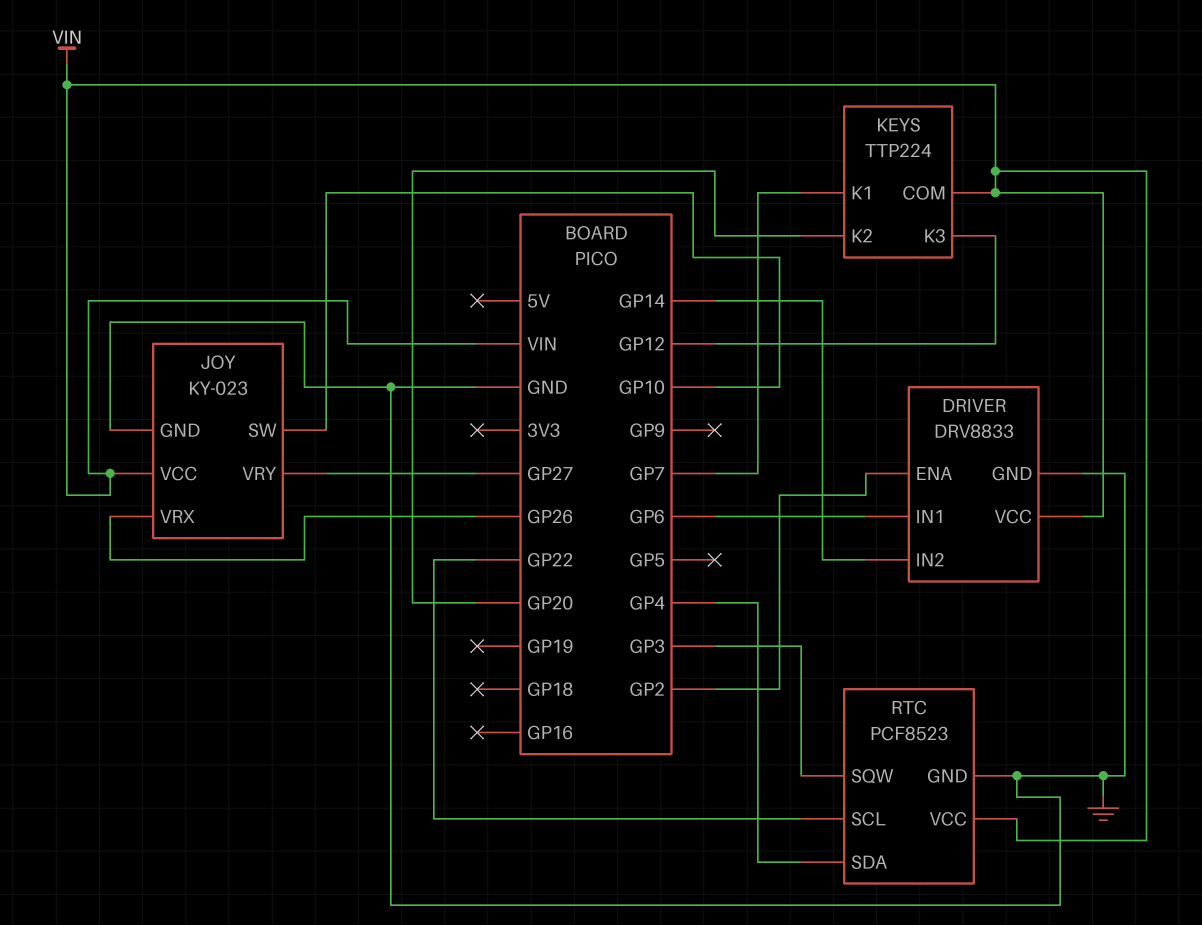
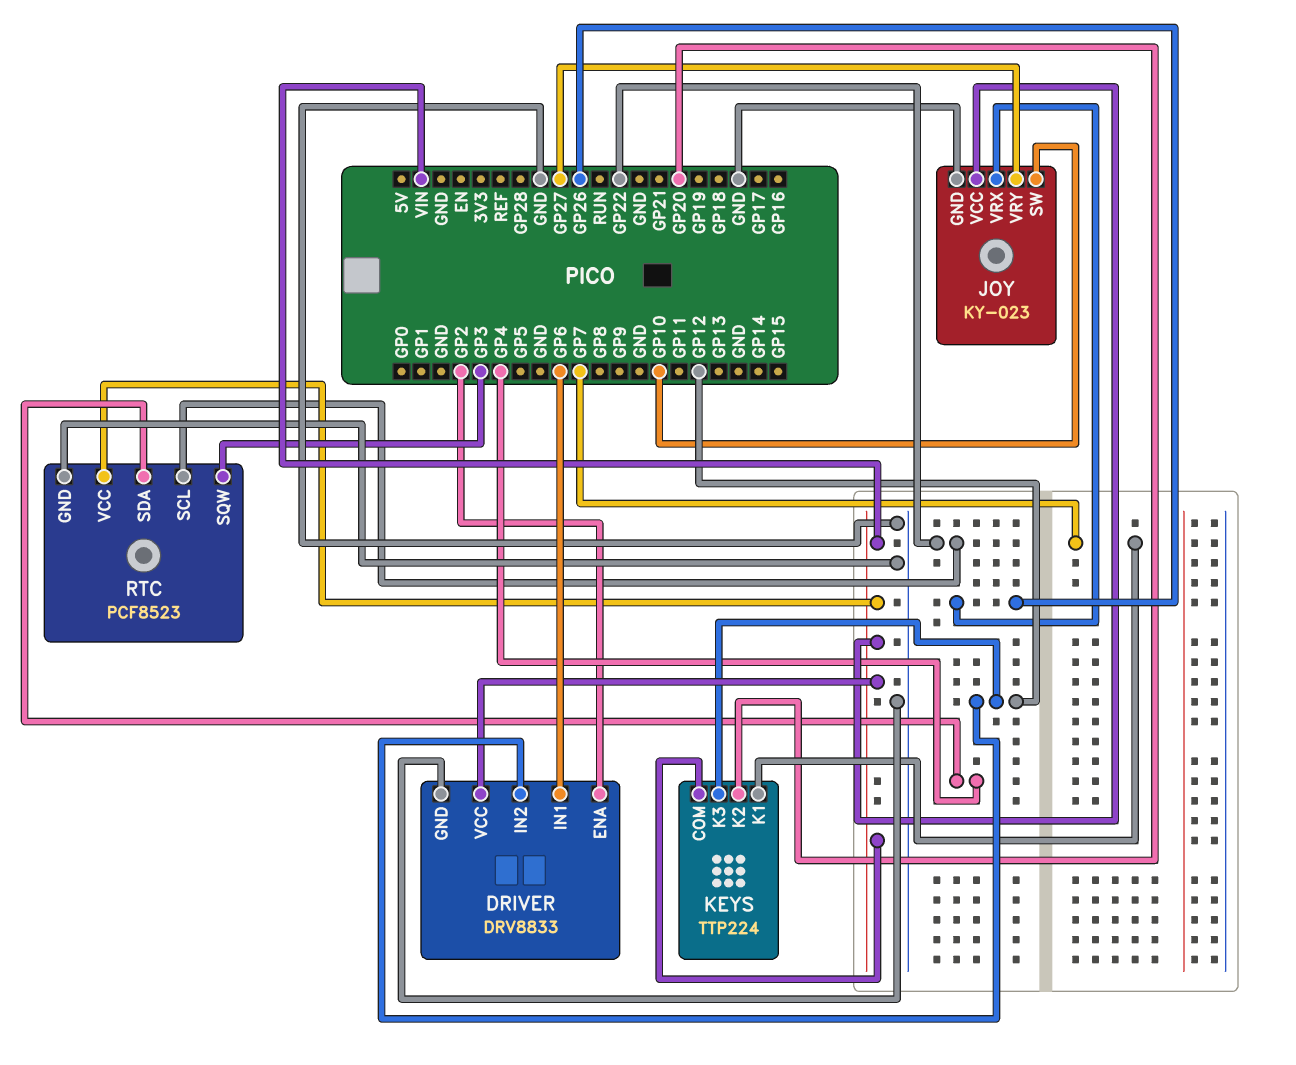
DRIVER pin IN2: GP14 -> GP12

